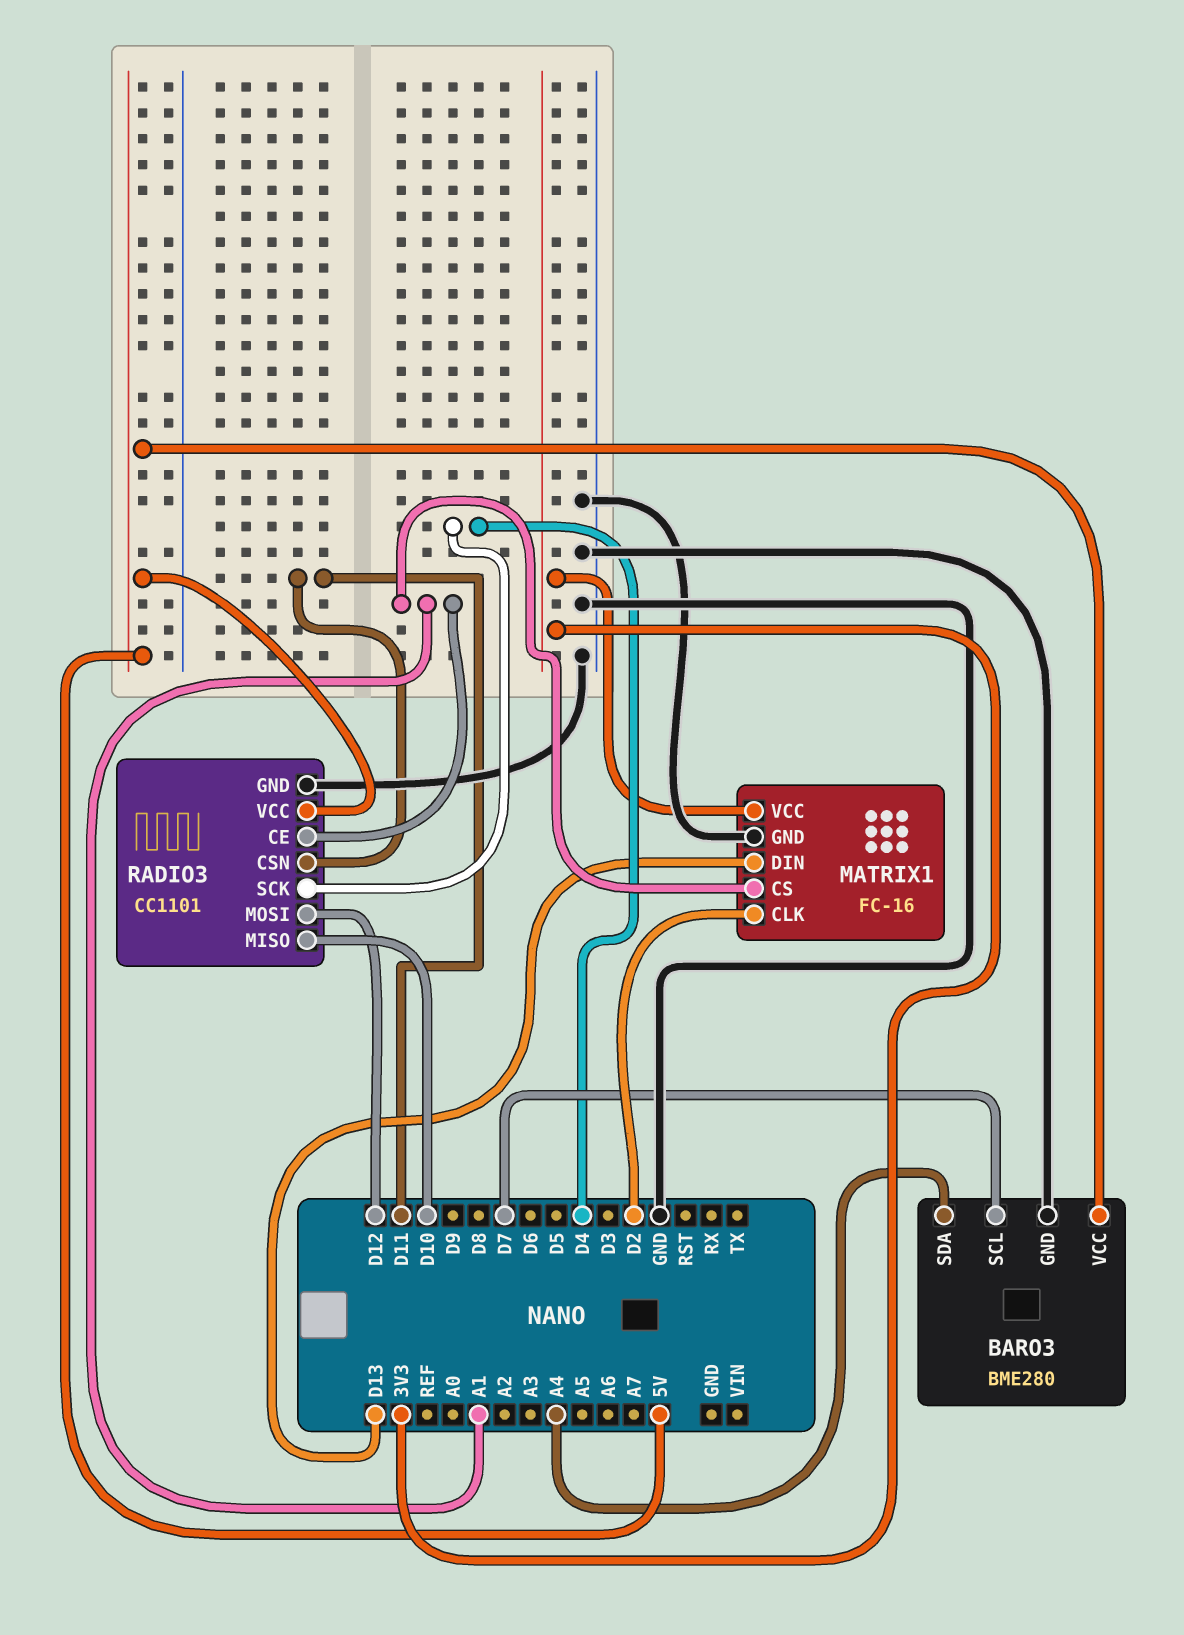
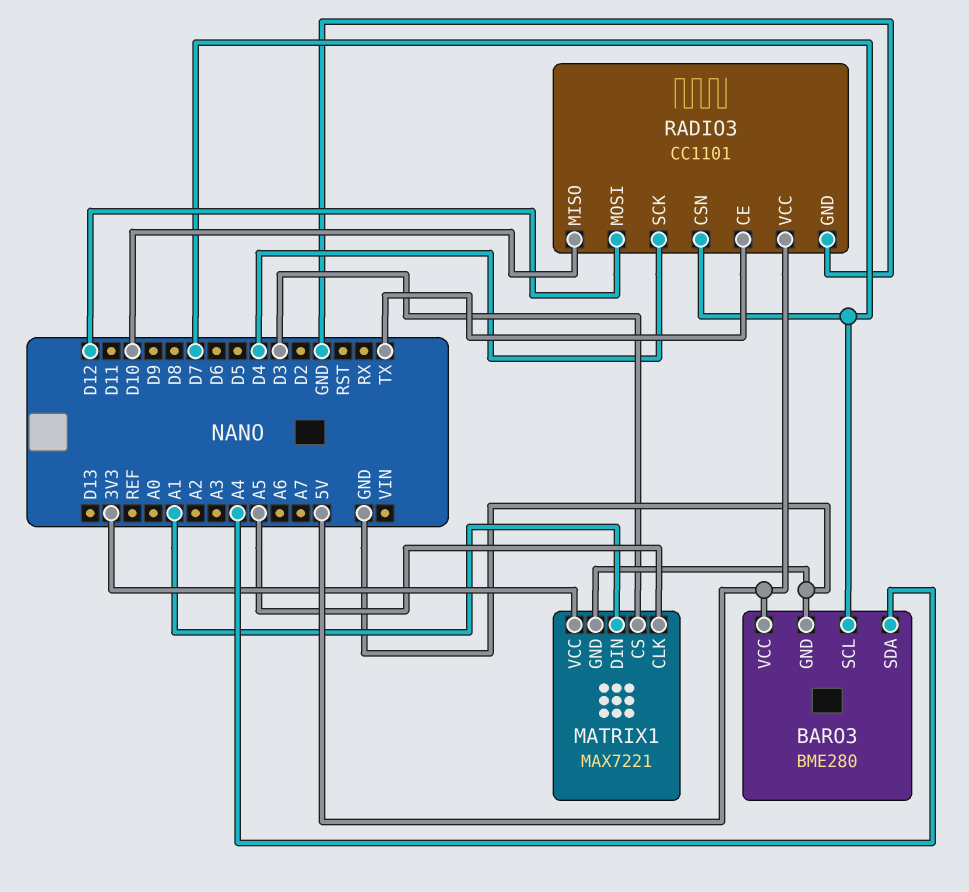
MATRIX1: FC-16 -> MAX7221
MATRIX1 pin CLK: D2 -> A5
MATRIX1 pin CS: A1 -> D3
MATRIX1 pin DIN: D13 -> A1
RADIO3 pin CE: A1 -> TX
RADIO3 pin CSN: D11 -> D7

